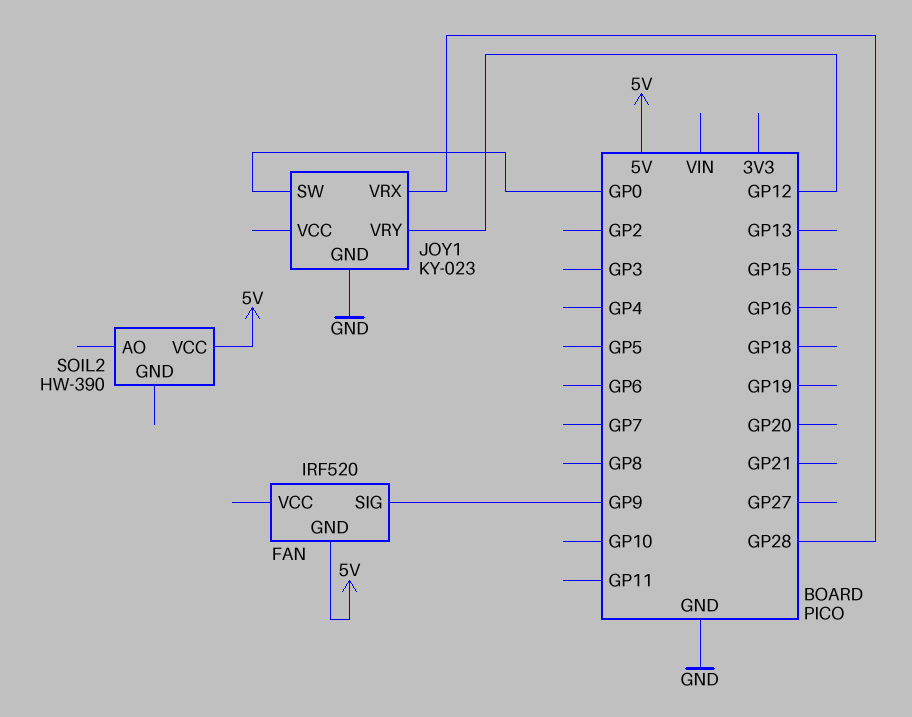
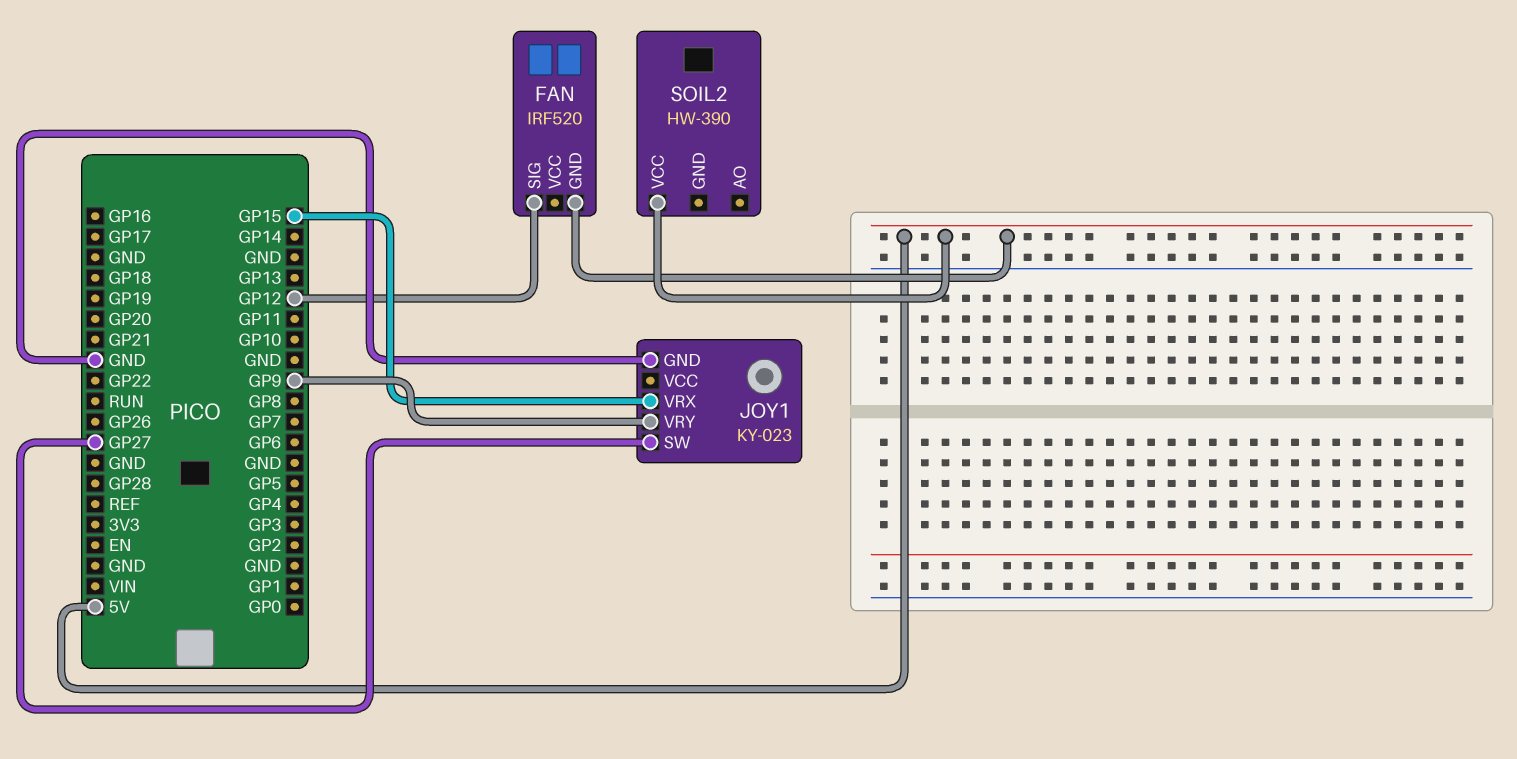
FAN pin SIG: GP9 -> GP12
JOY1 pin SW: GP0 -> GP27
JOY1 pin VRX: GP28 -> GP15
JOY1 pin VRY: GP12 -> GP9

